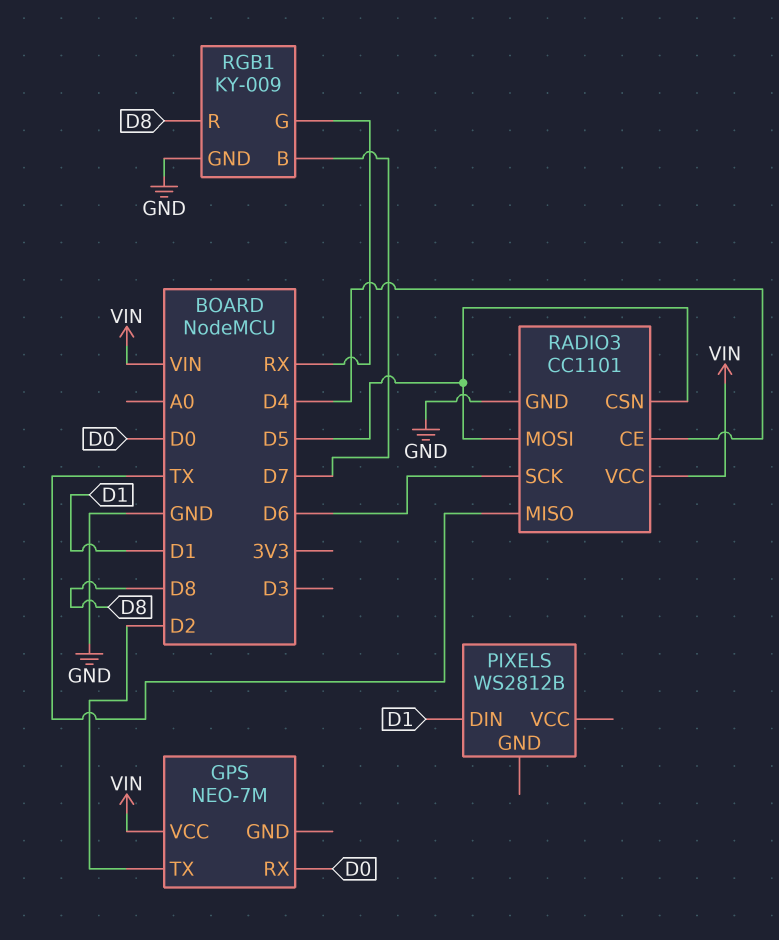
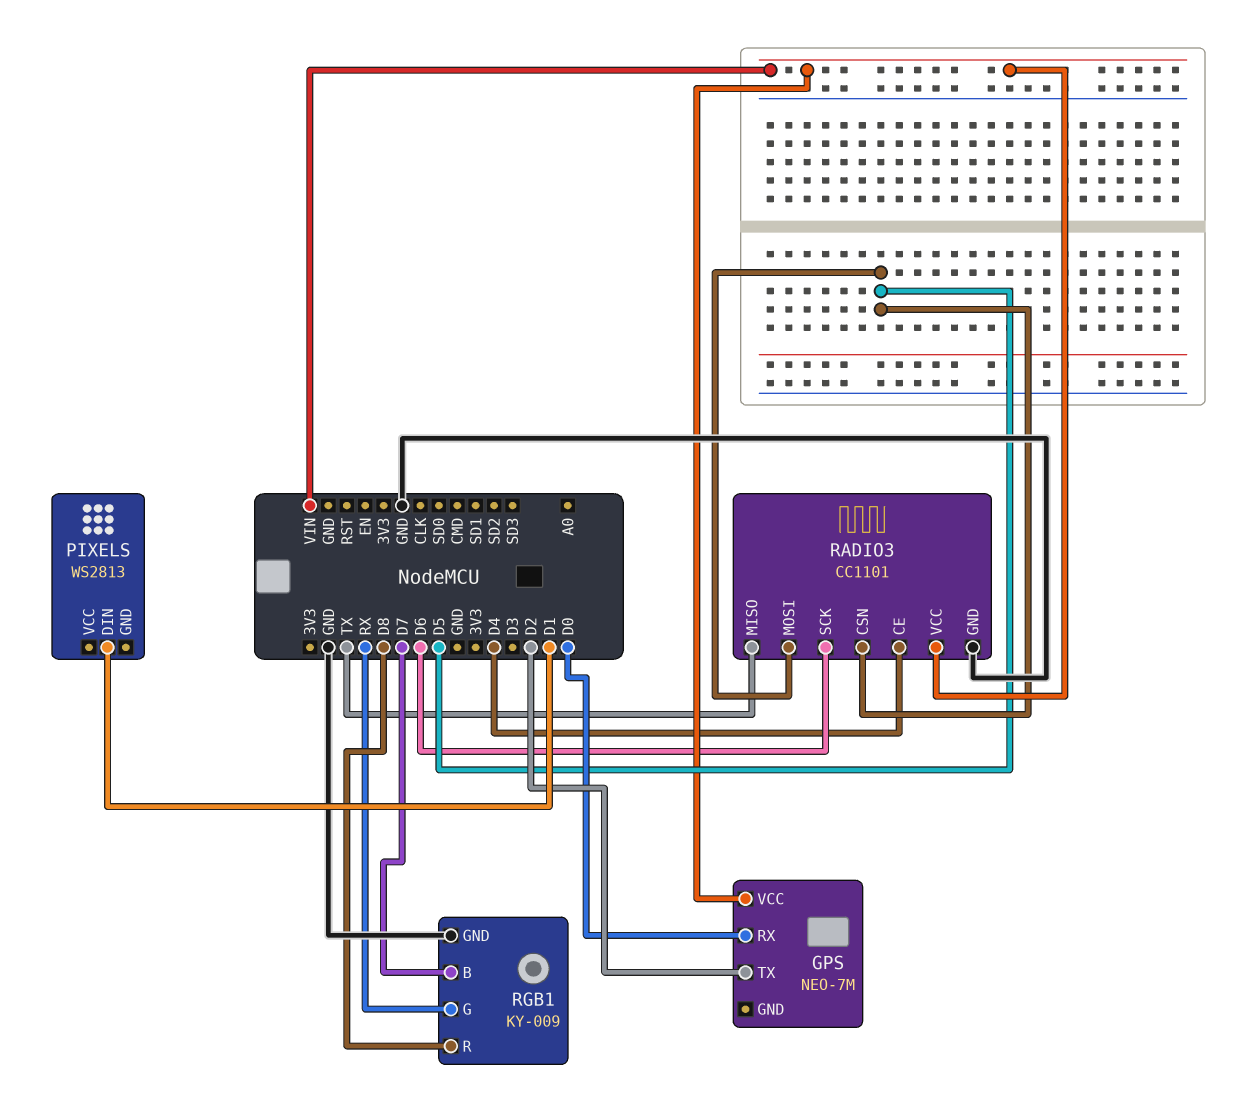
PIXELS: WS2812B -> WS2813

